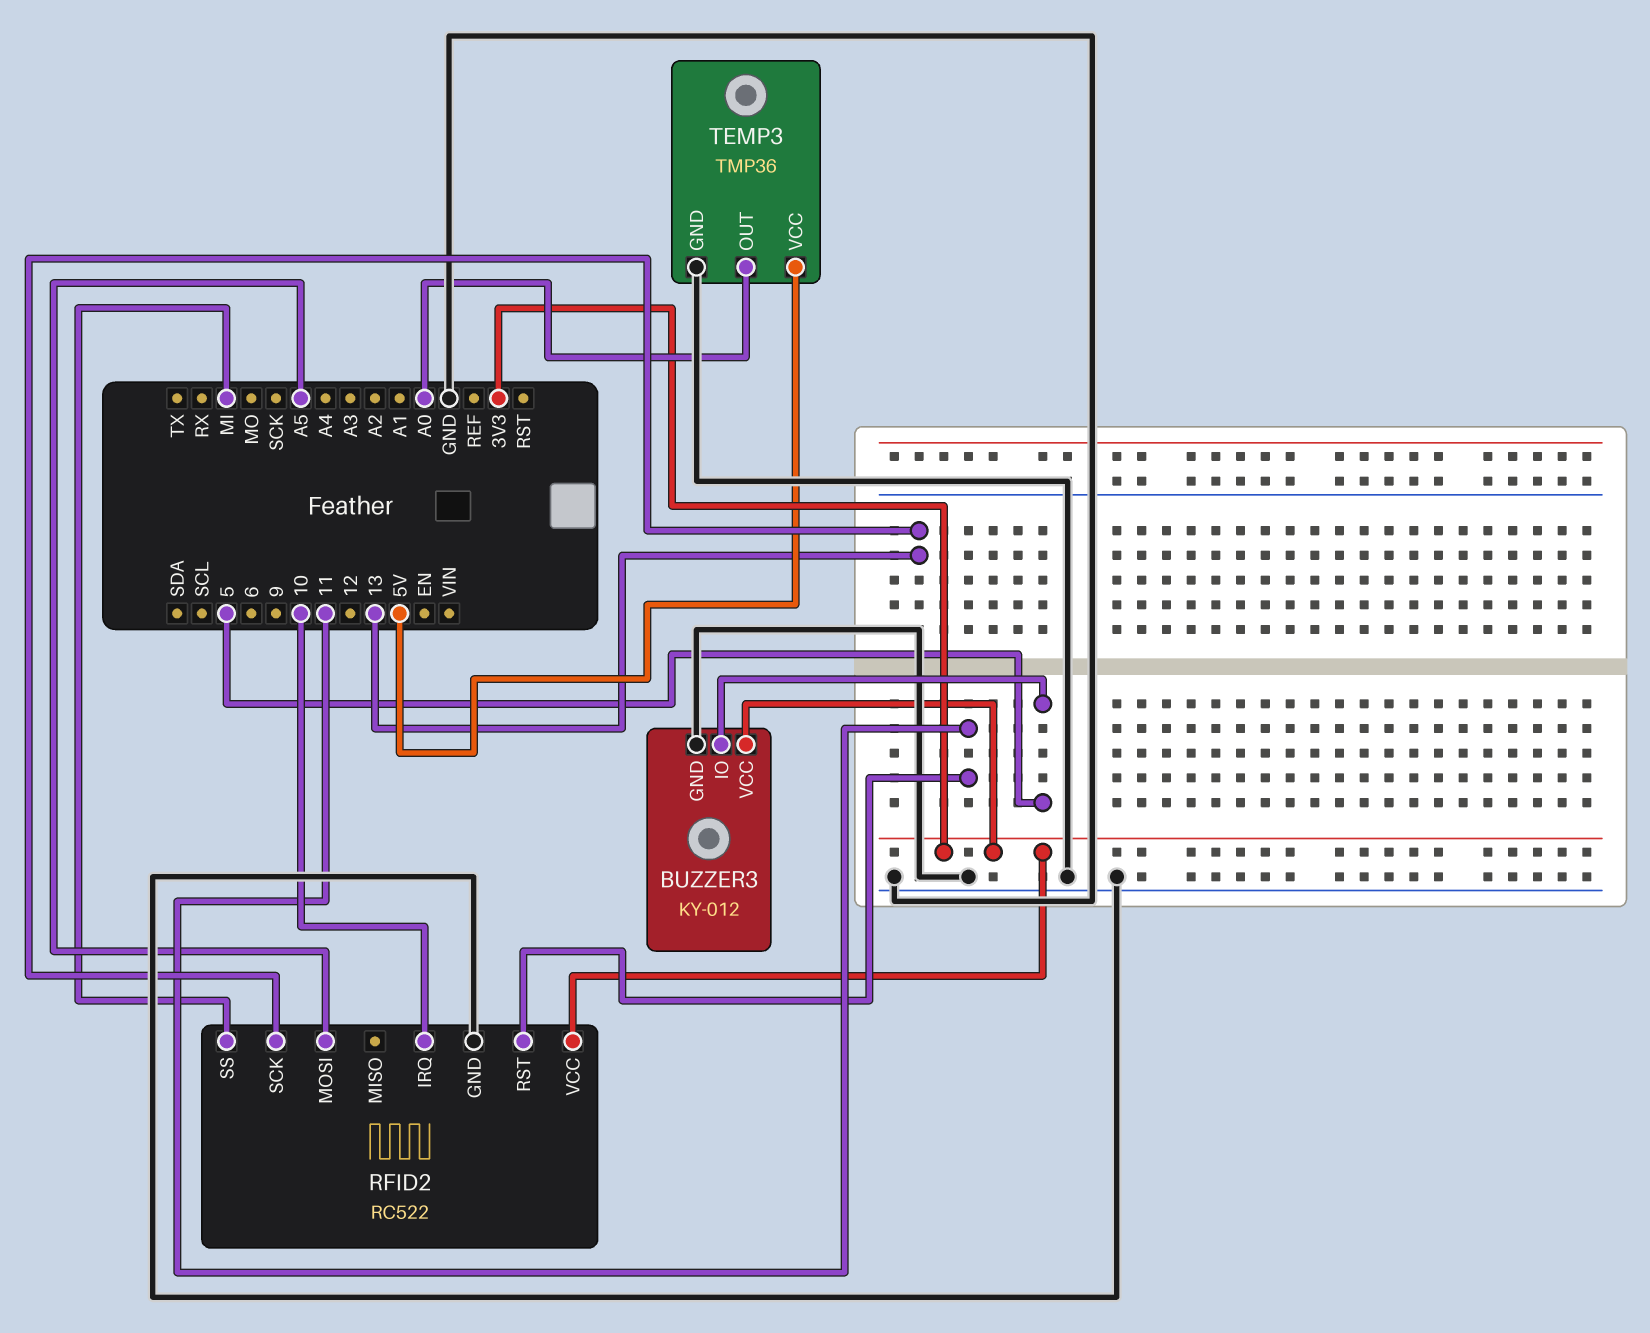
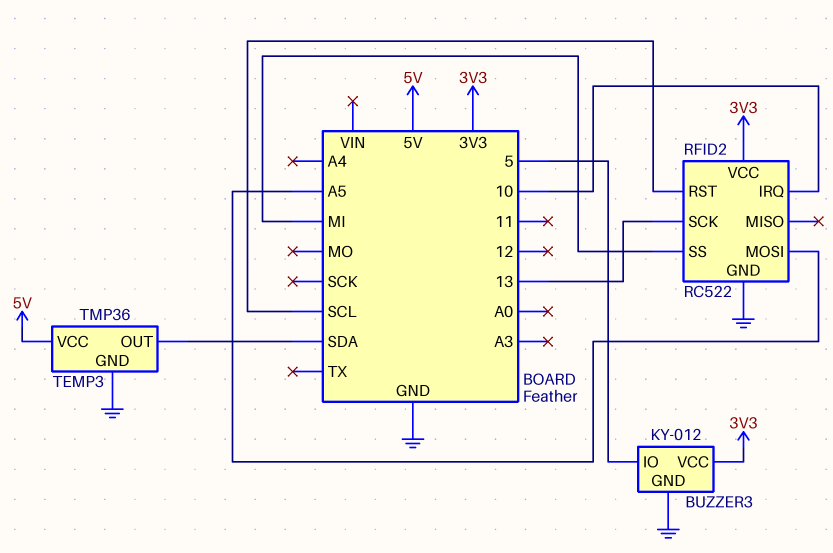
RFID2 pin RST: 11 -> SCL
TEMP3 pin OUT: A0 -> SDA

